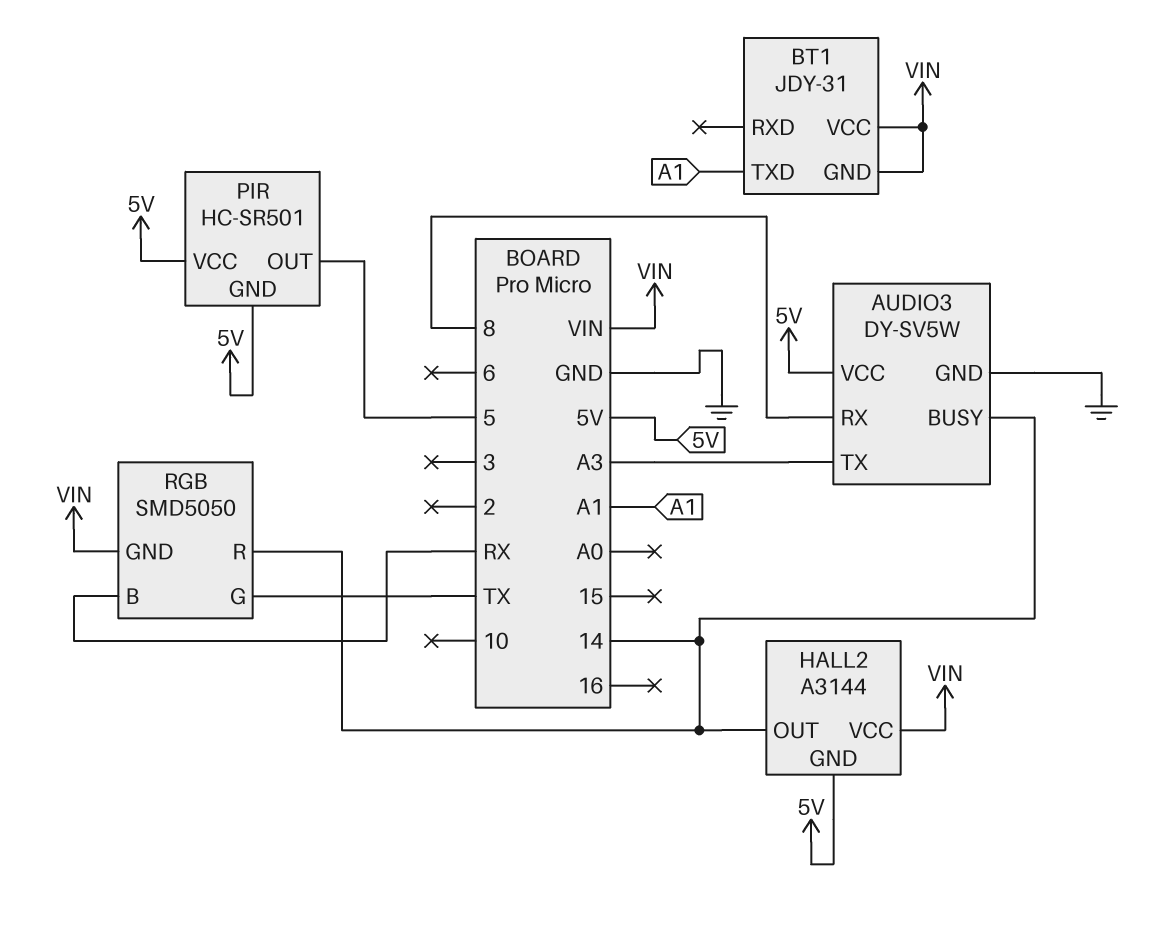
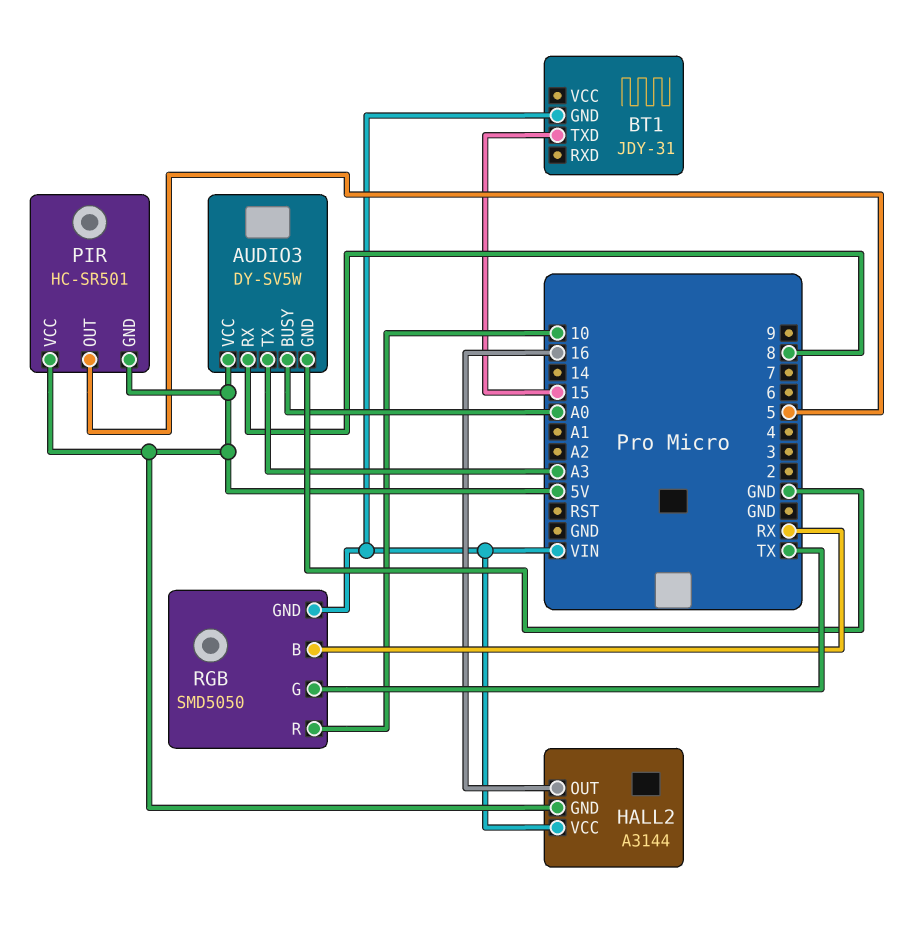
AUDIO3 pin BUSY: 14 -> A0
BT1 pin TXD: A1 -> 15
BT1 pin VCC: VIN -> none
HALL2 pin OUT: 14 -> 16
RGB pin R: 14 -> 10

